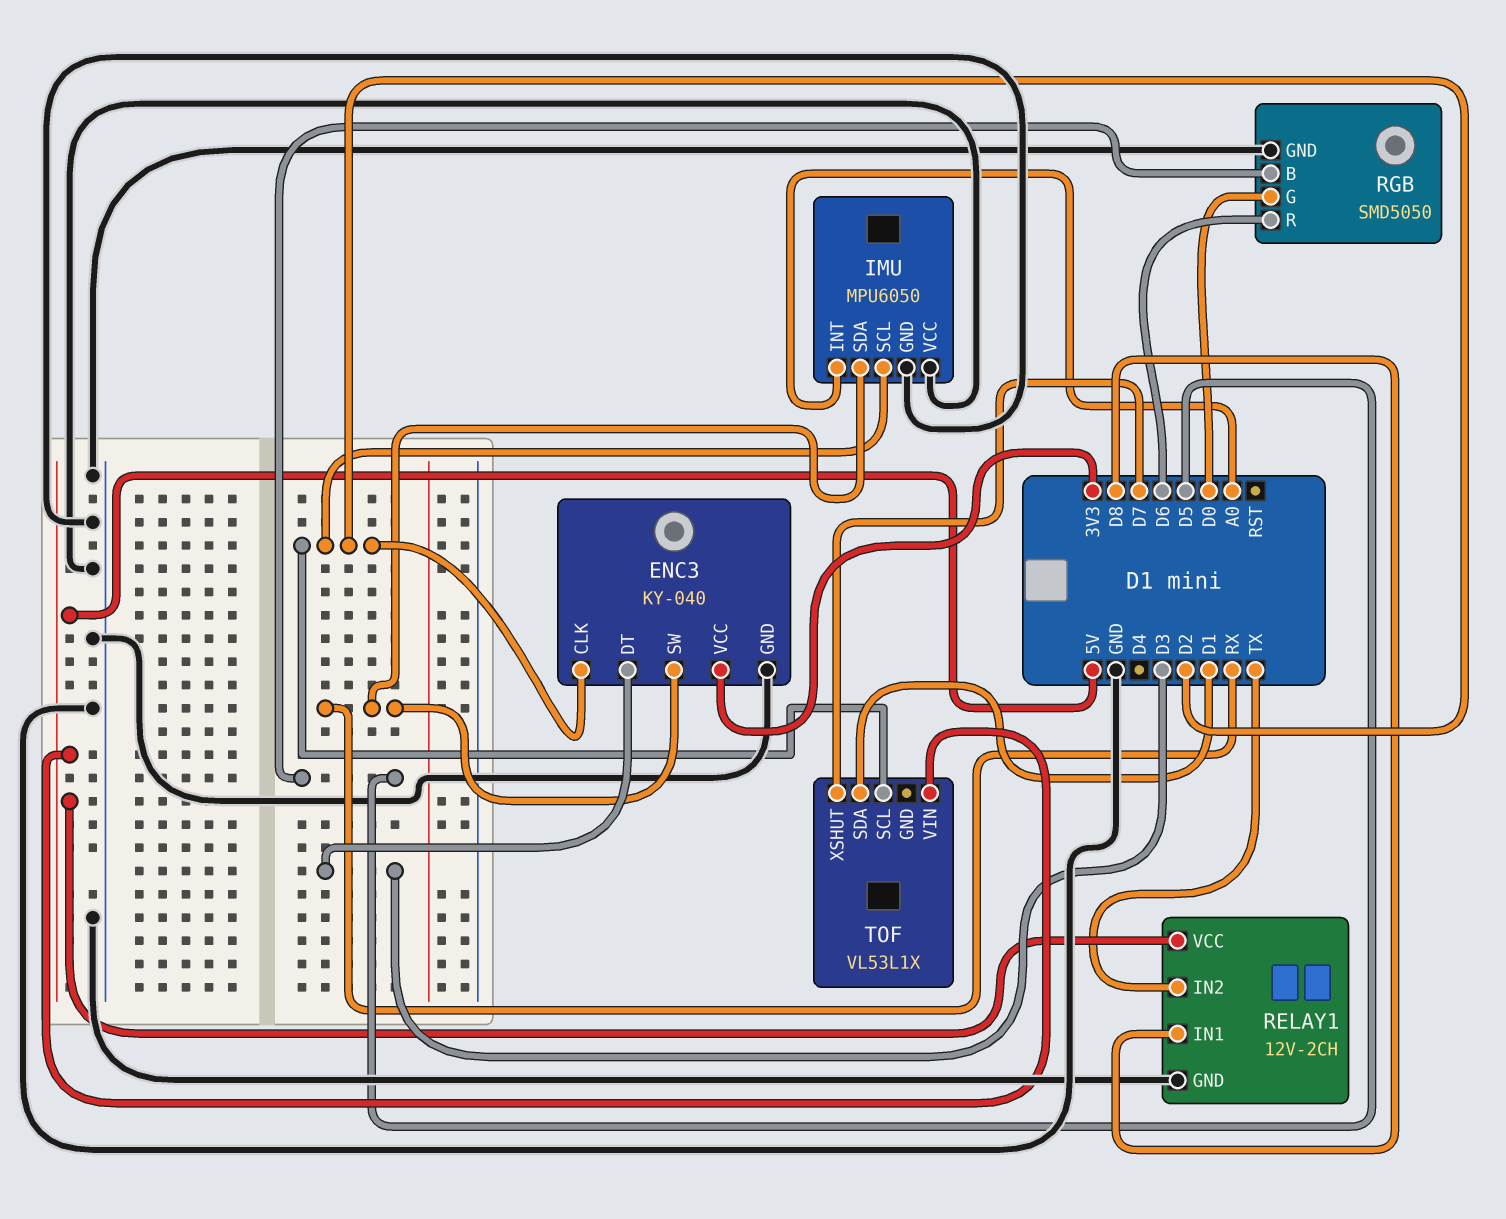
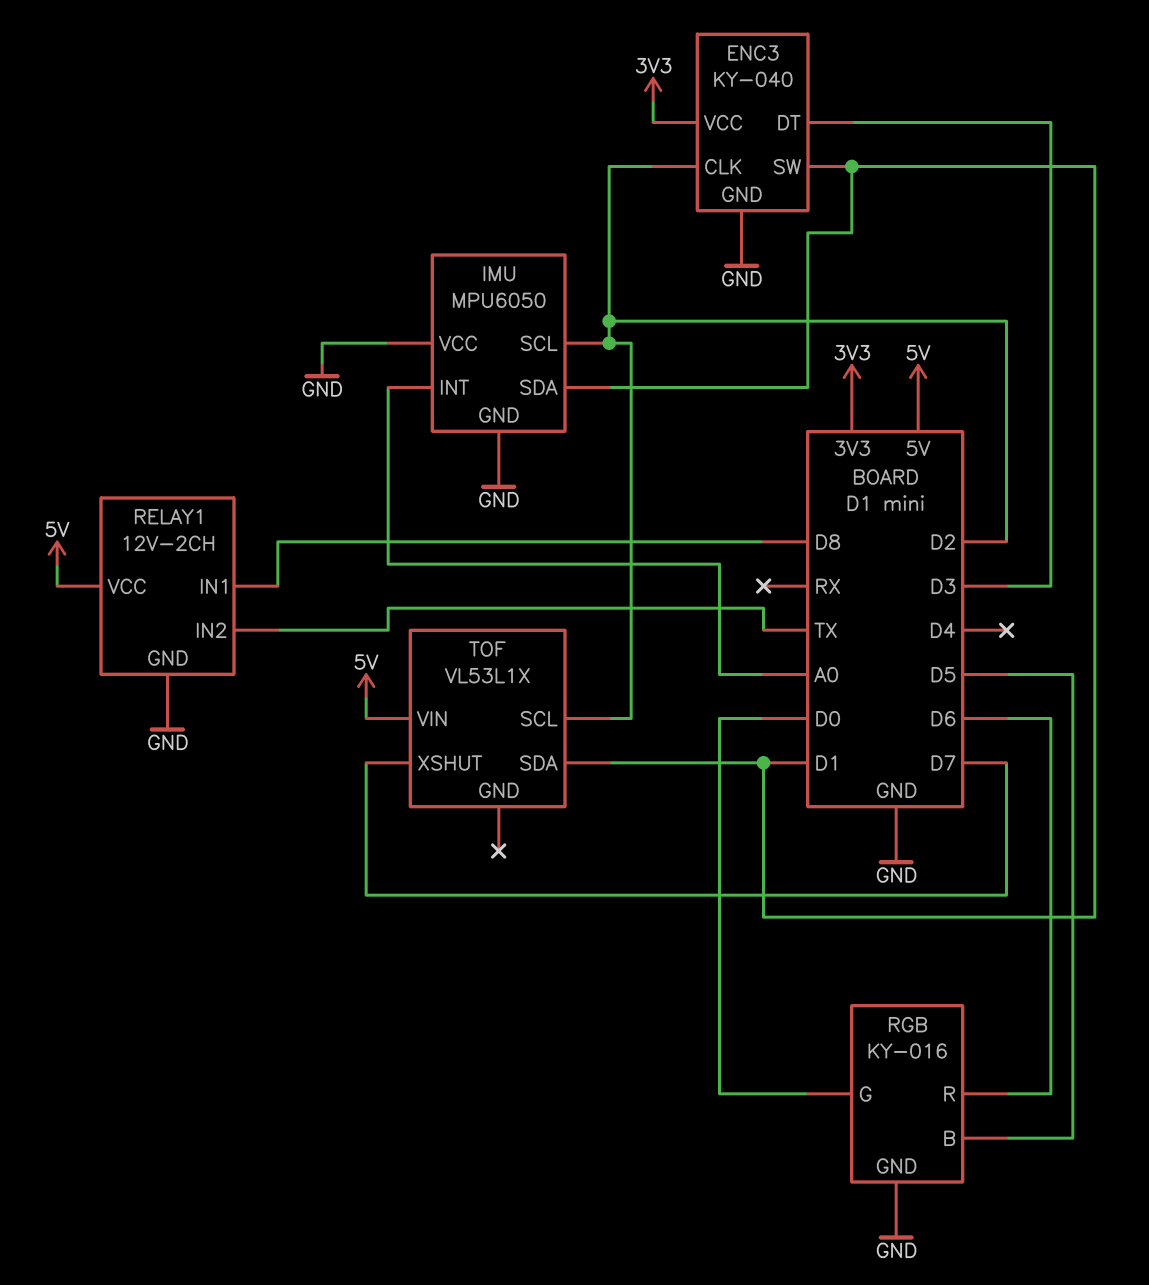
ENC3 pin SW: RX -> D1
IMU pin SDA: RX -> D1
RGB: SMD5050 -> KY-016

